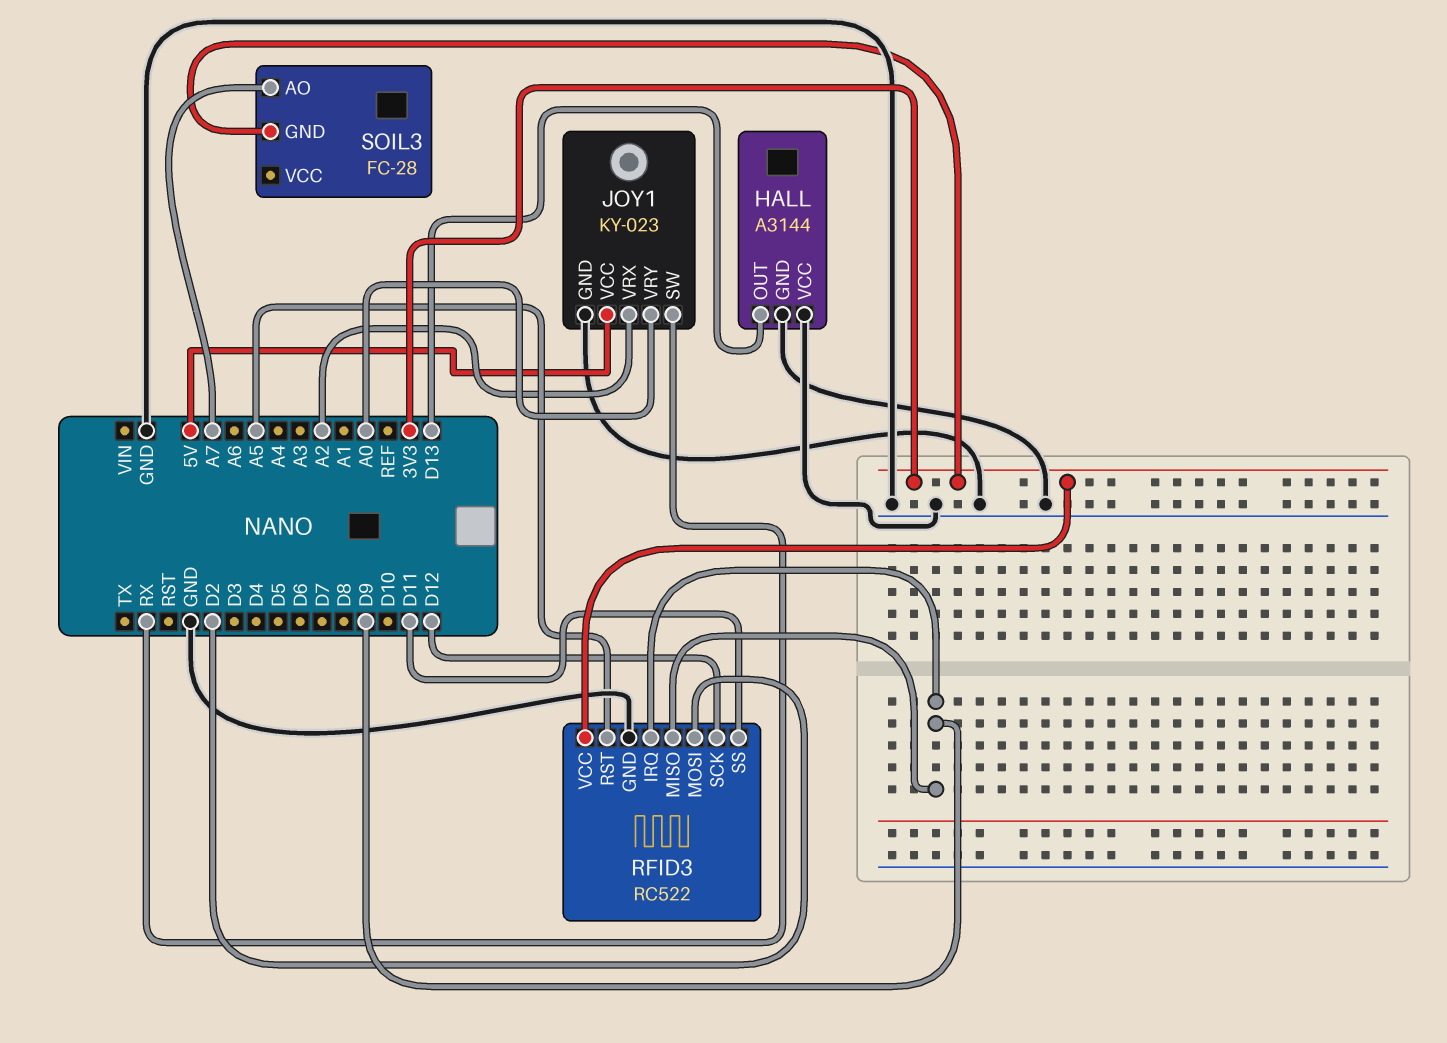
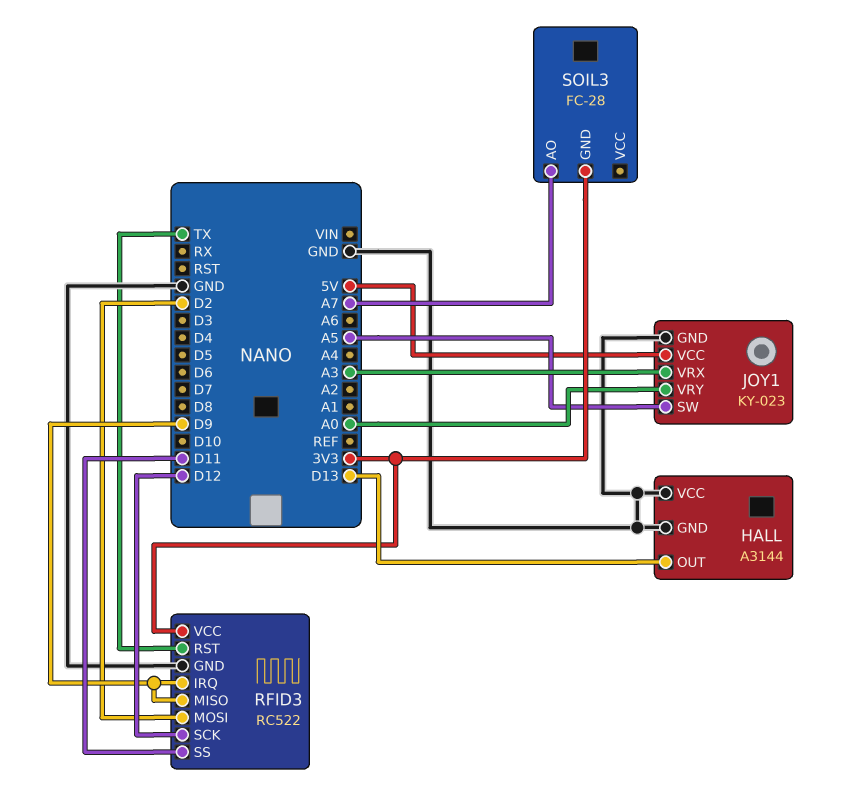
JOY1 pin SW: RX -> A5
JOY1 pin VRX: A2 -> A3
RFID3 pin RST: A5 -> TX

